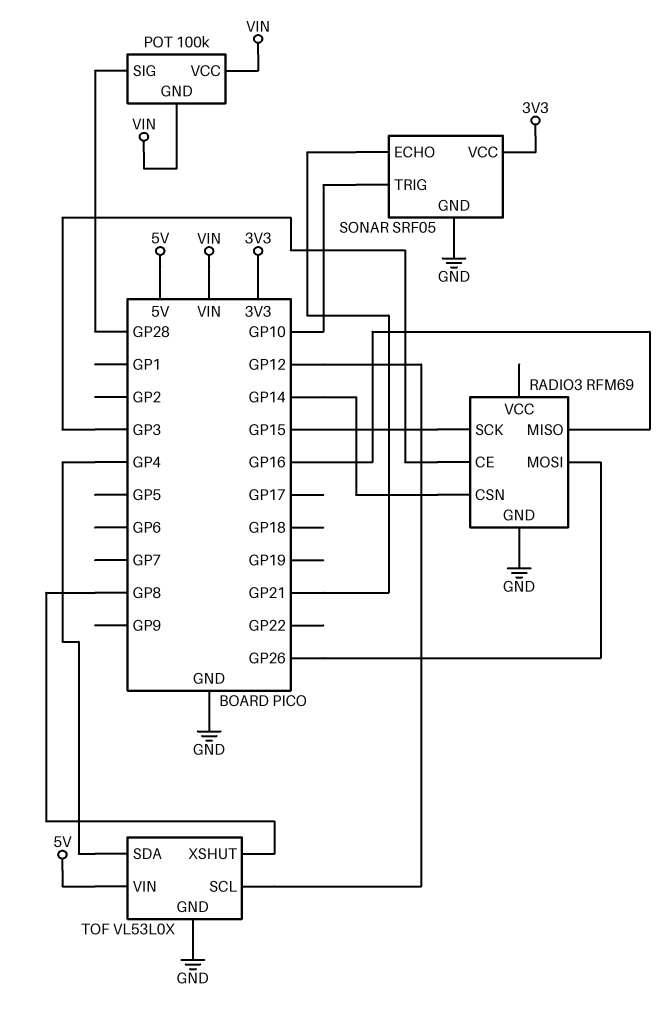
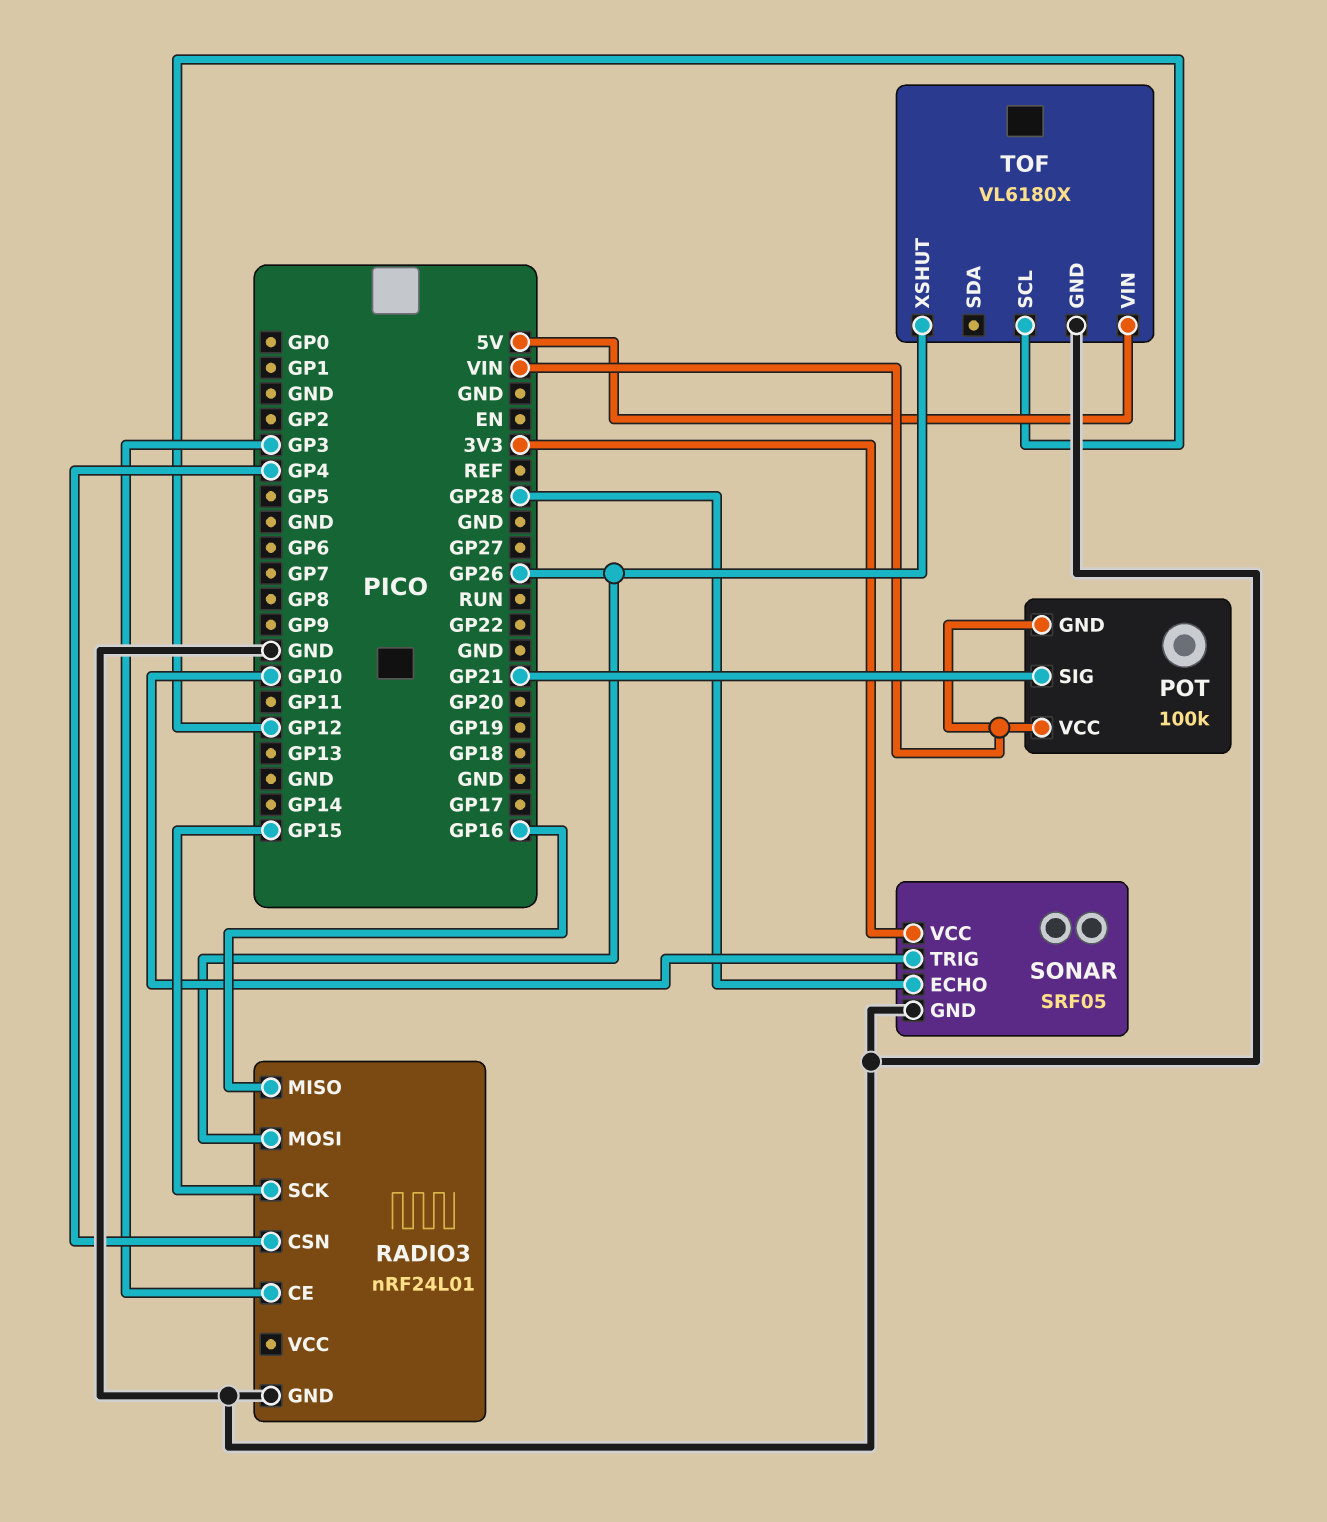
POT pin SIG: GP28 -> GP21
RADIO3: RFM69 -> nRF24L01
RADIO3 pin CSN: GP14 -> GP4
SONAR pin ECHO: GP21 -> GP28
TOF: VL53L0X -> VL6180X
TOF pin SDA: GP4 -> none
TOF pin XSHUT: GP8 -> GP26

